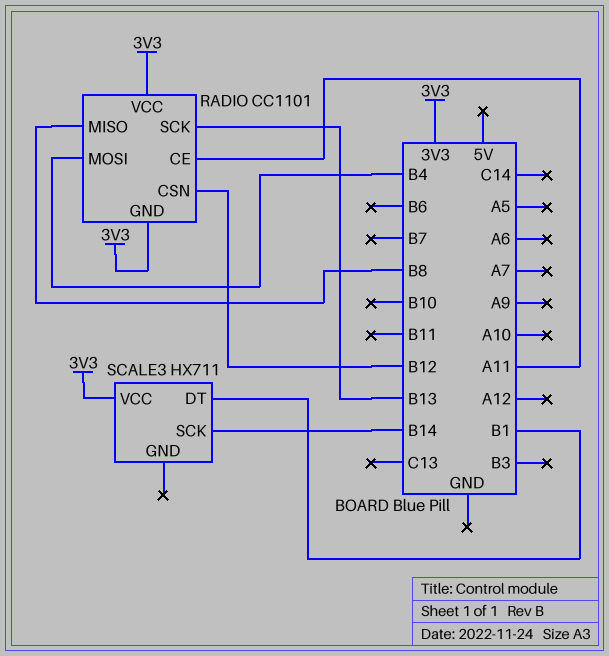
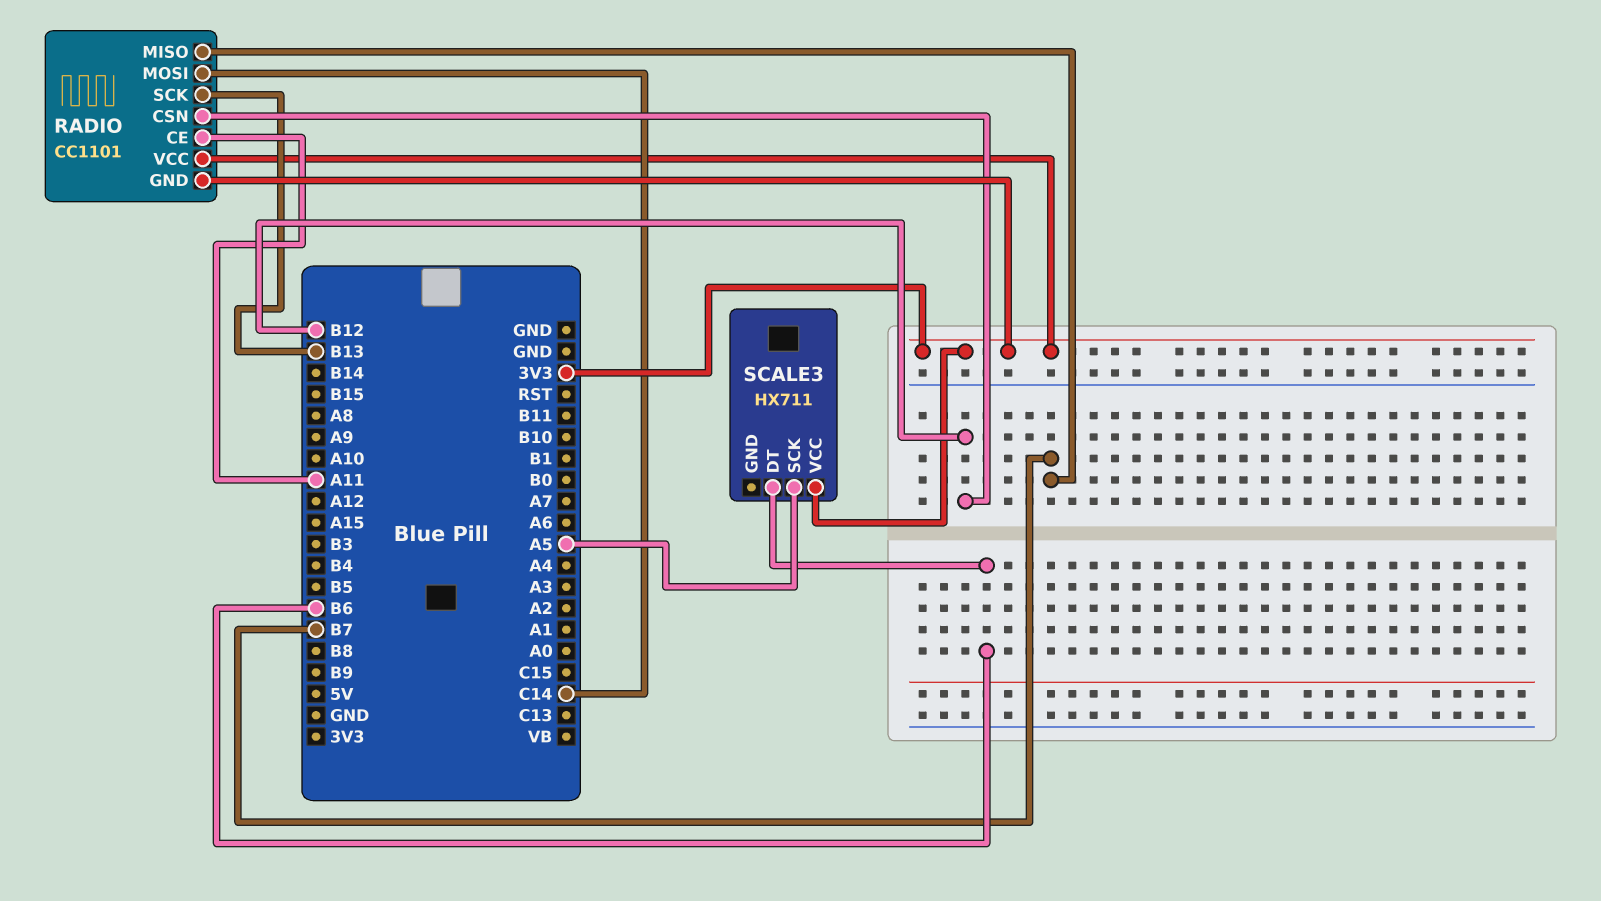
RADIO pin MISO: B8 -> B7
RADIO pin MOSI: B4 -> C14
SCALE3 pin DT: B1 -> B6
SCALE3 pin SCK: B14 -> A5

